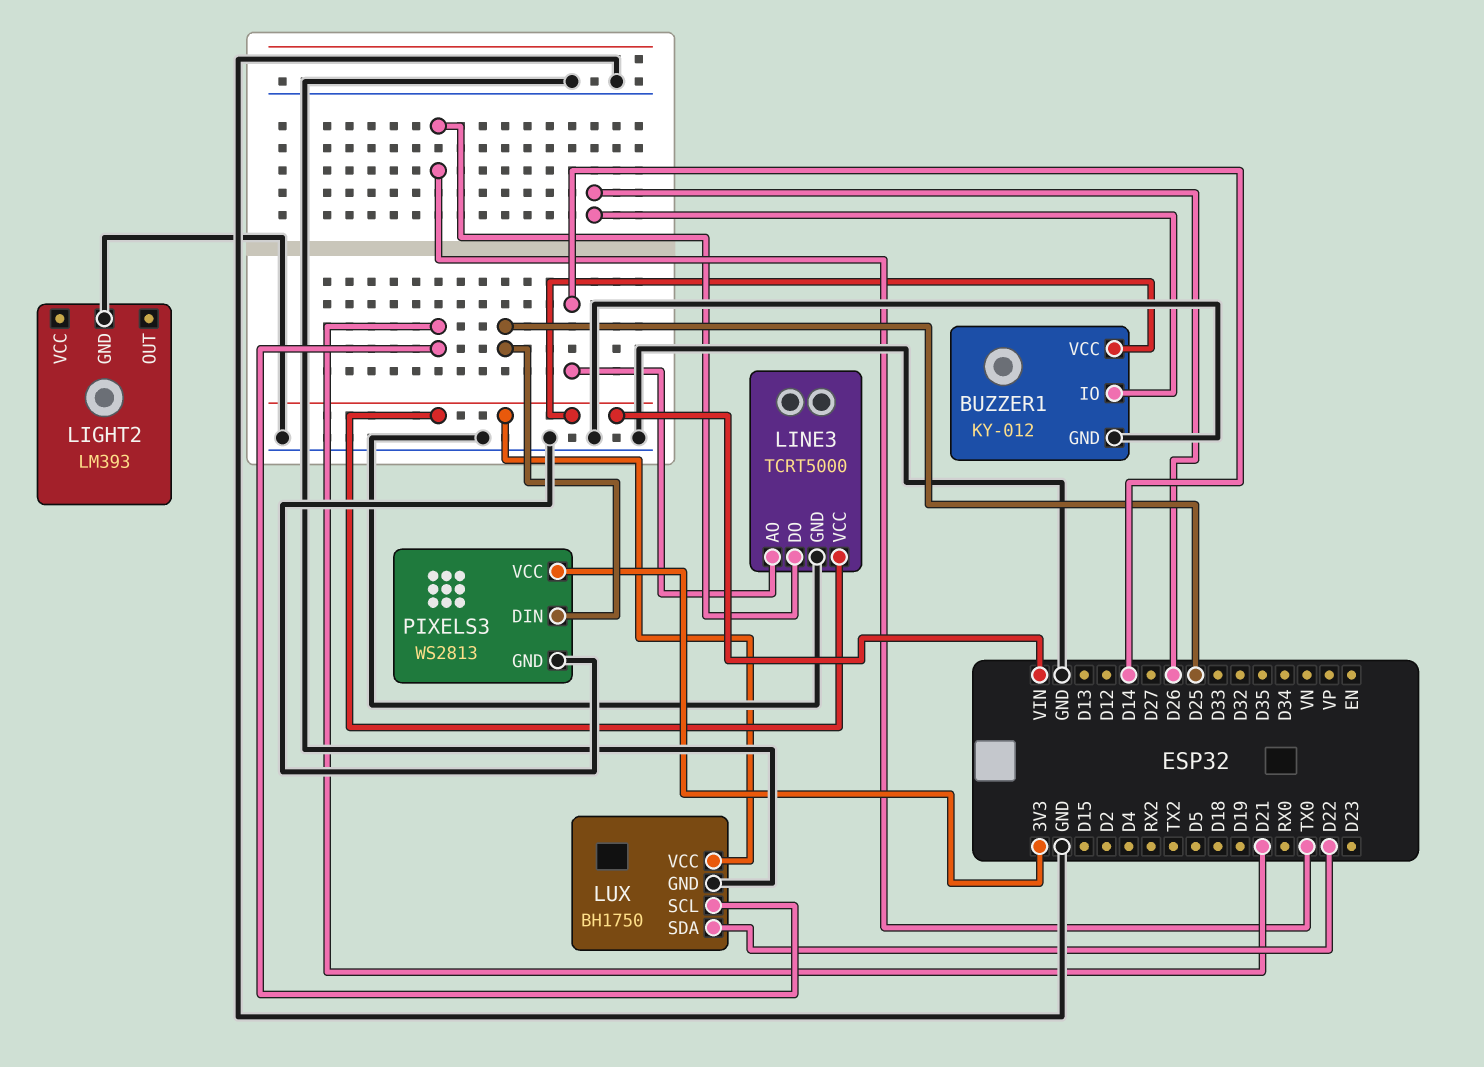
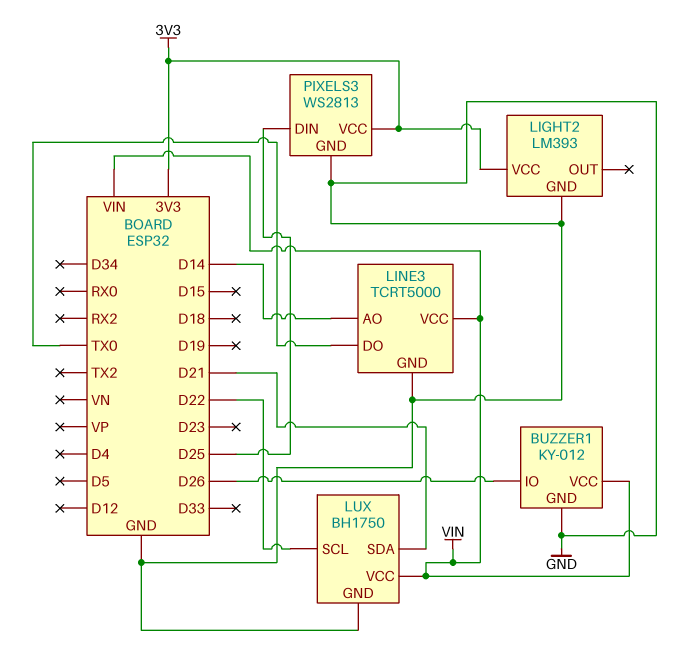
LIGHT2 pin VCC: none -> 3V3
LUX pin SCL: D21 -> D22
LUX pin SDA: D22 -> D21

